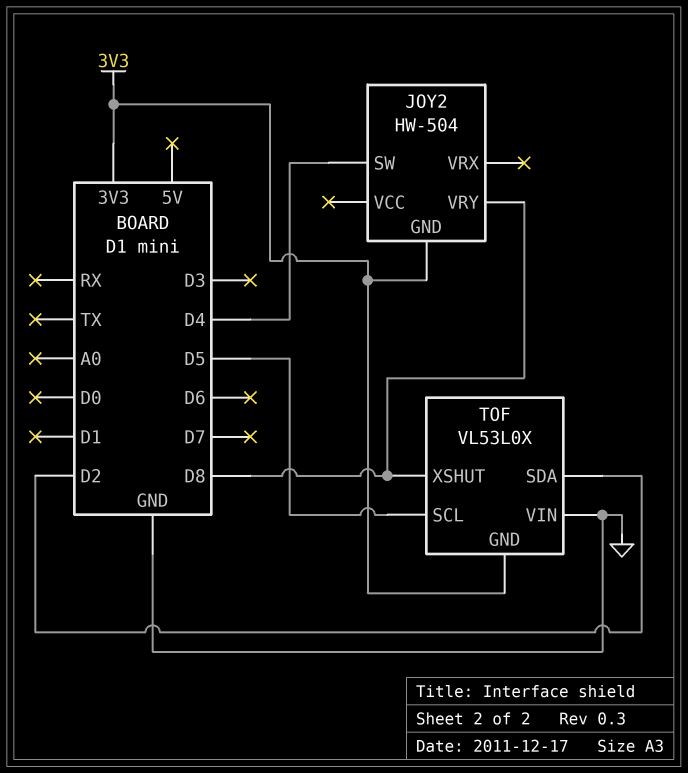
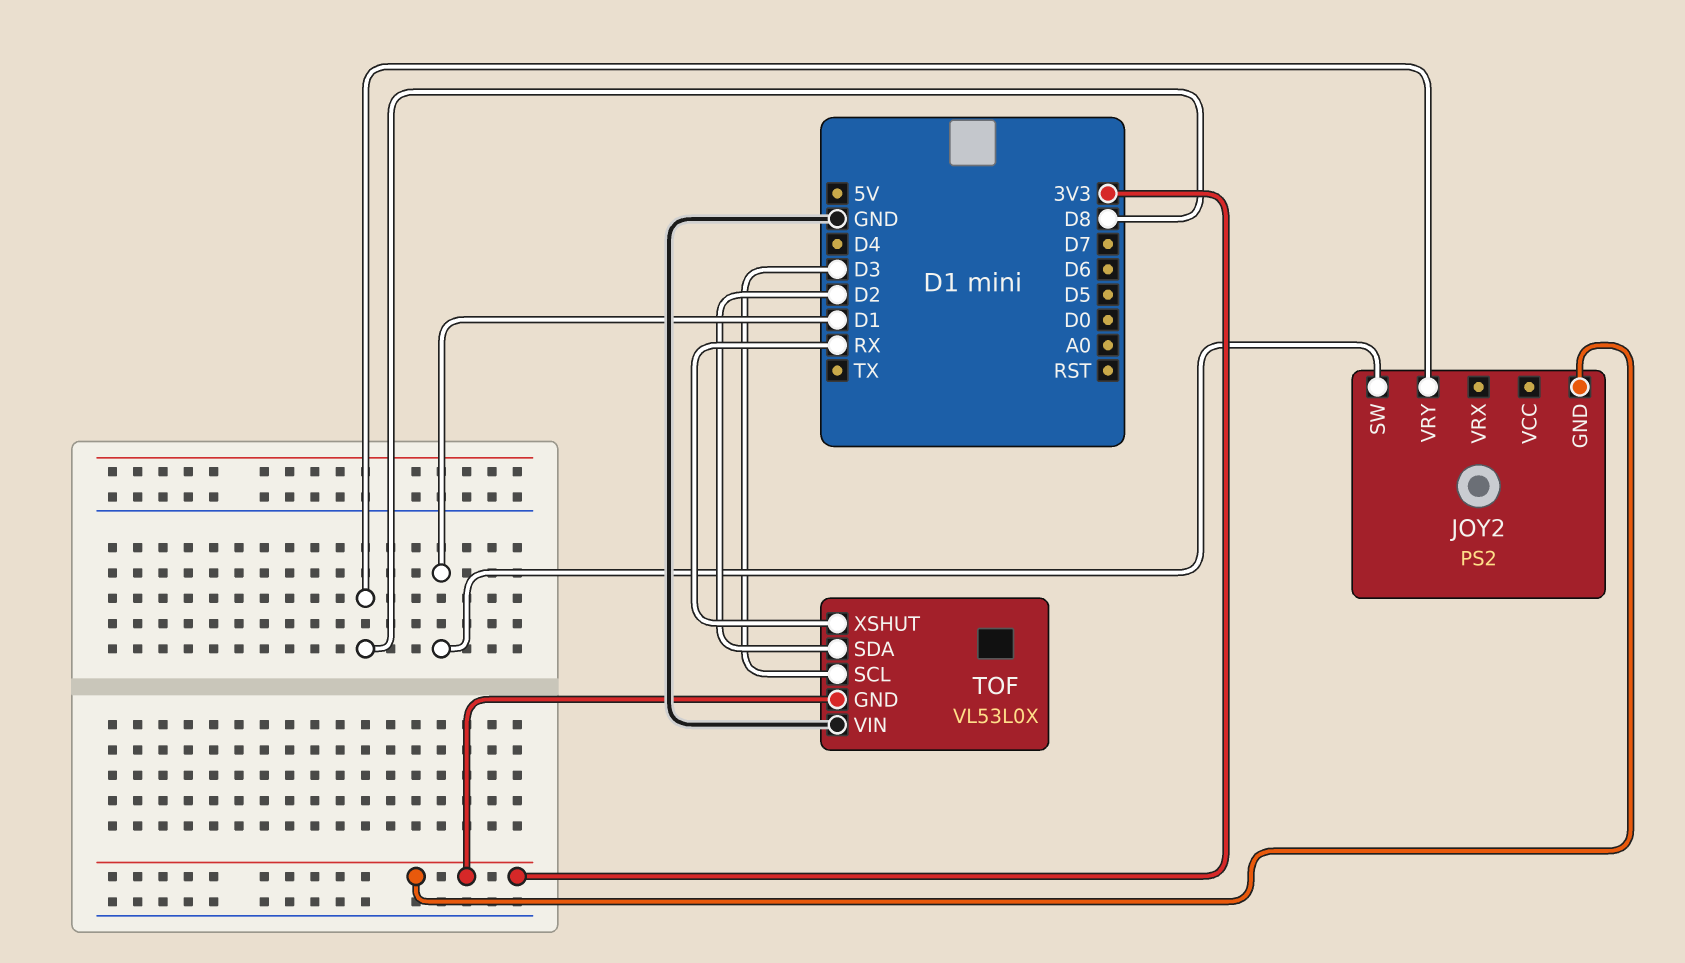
JOY2: HW-504 -> PS2
JOY2 pin SW: D4 -> D1
TOF pin SCL: D5 -> D3
TOF pin XSHUT: D8 -> RX

